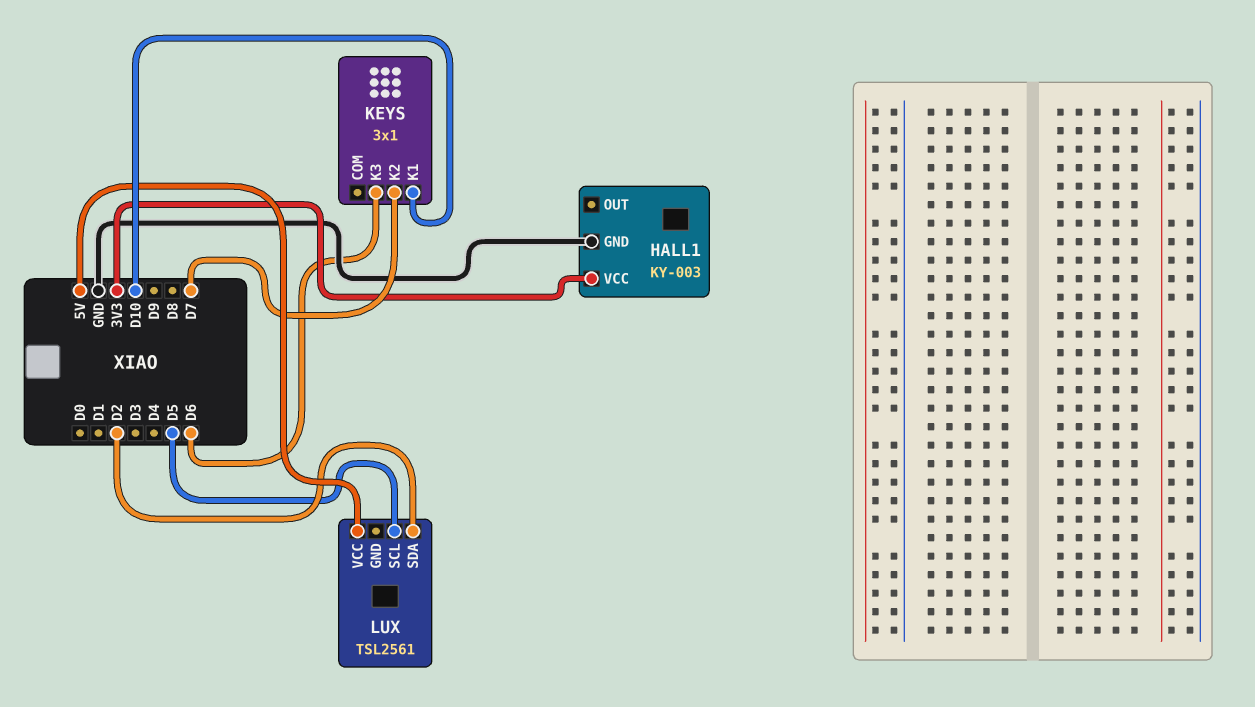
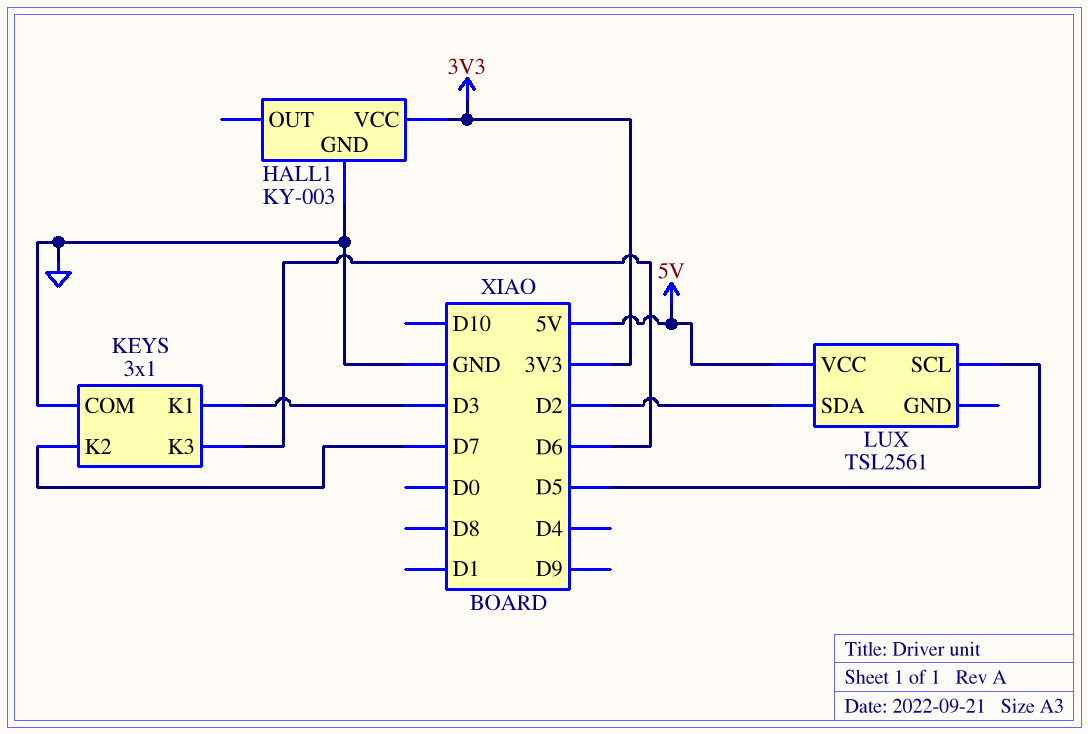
KEYS pin COM: none -> GND
KEYS pin K1: D10 -> D3

